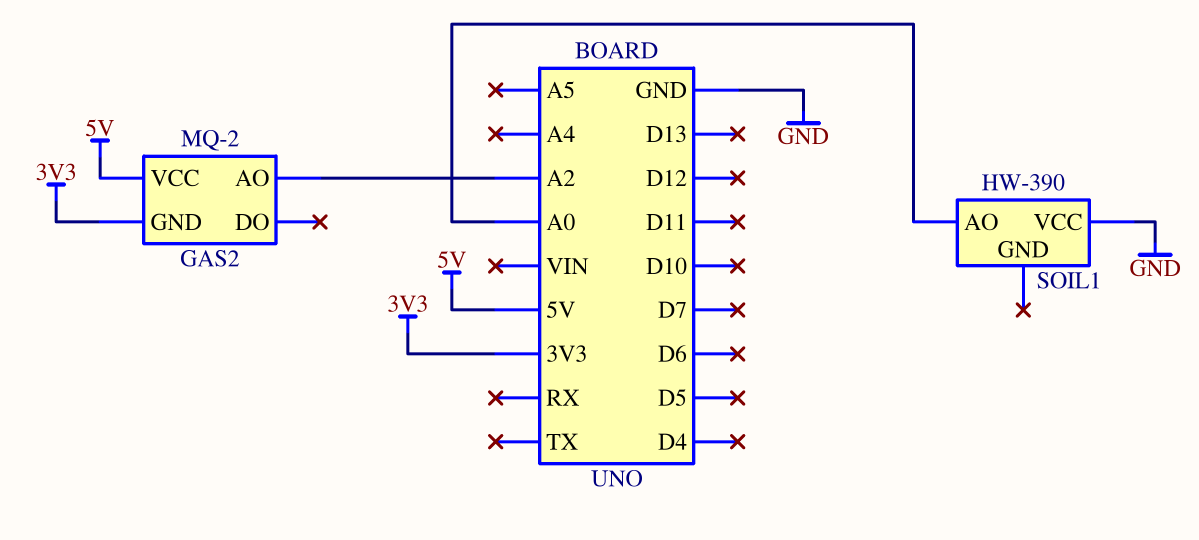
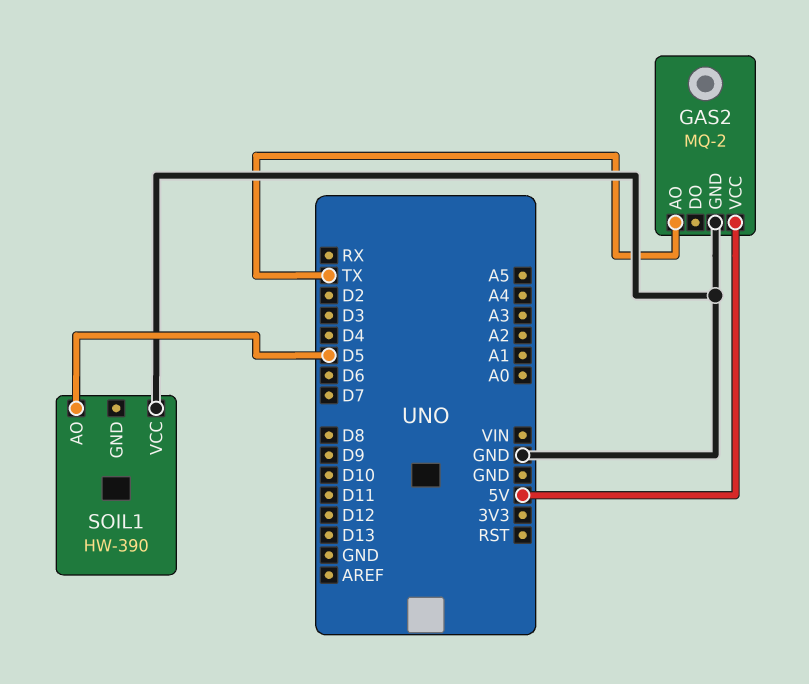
GAS2 pin AO: A2 -> TX
GAS2 pin GND: 3V3 -> GND
SOIL1 pin AO: A0 -> D5

